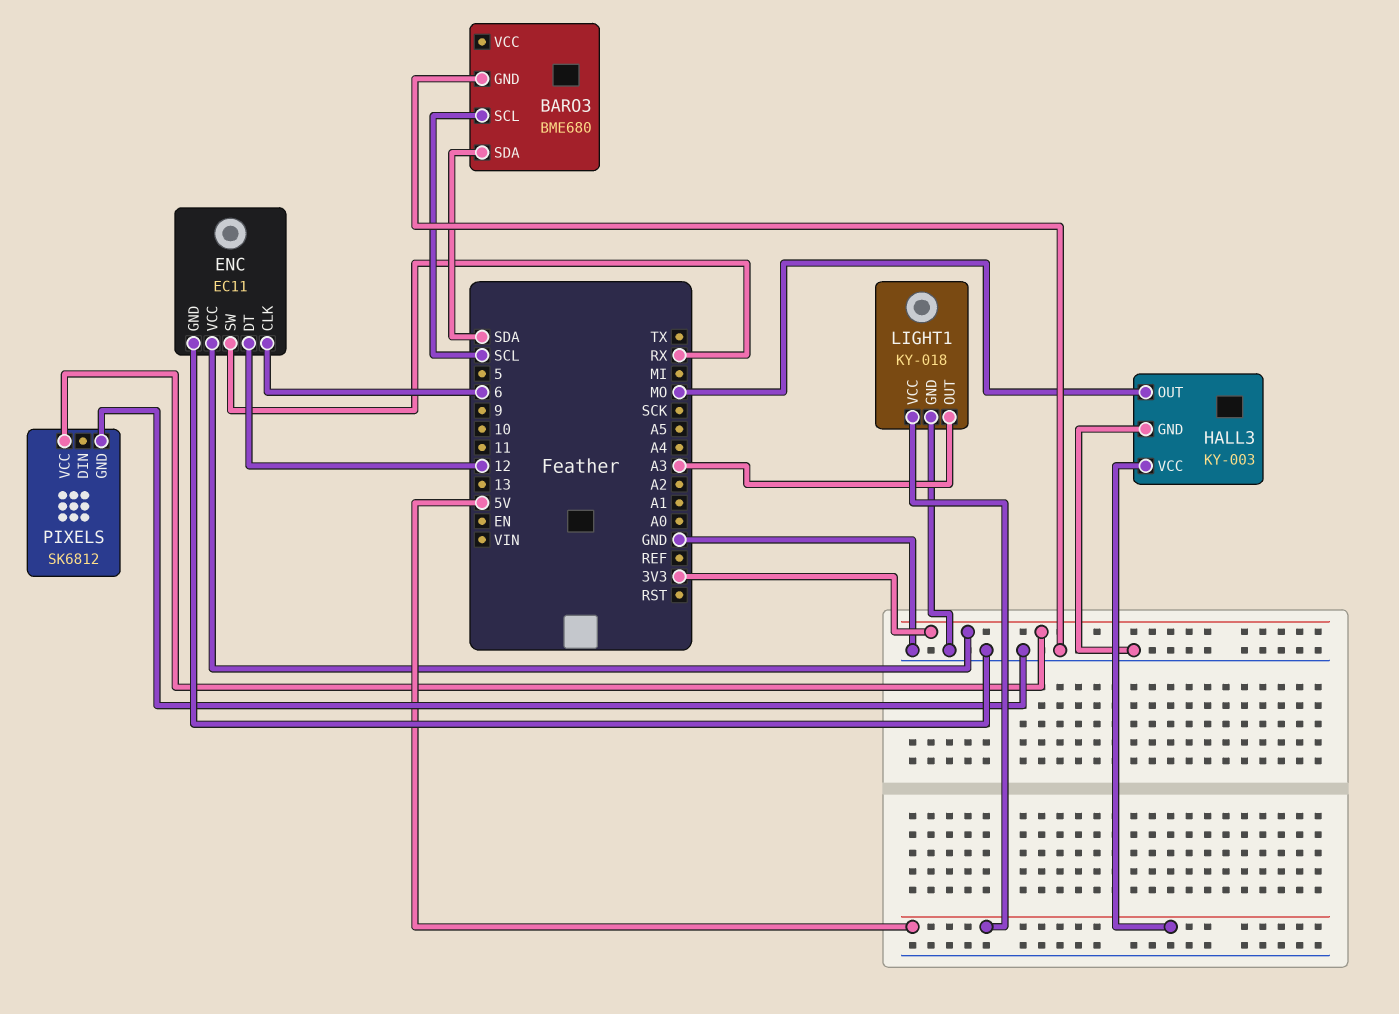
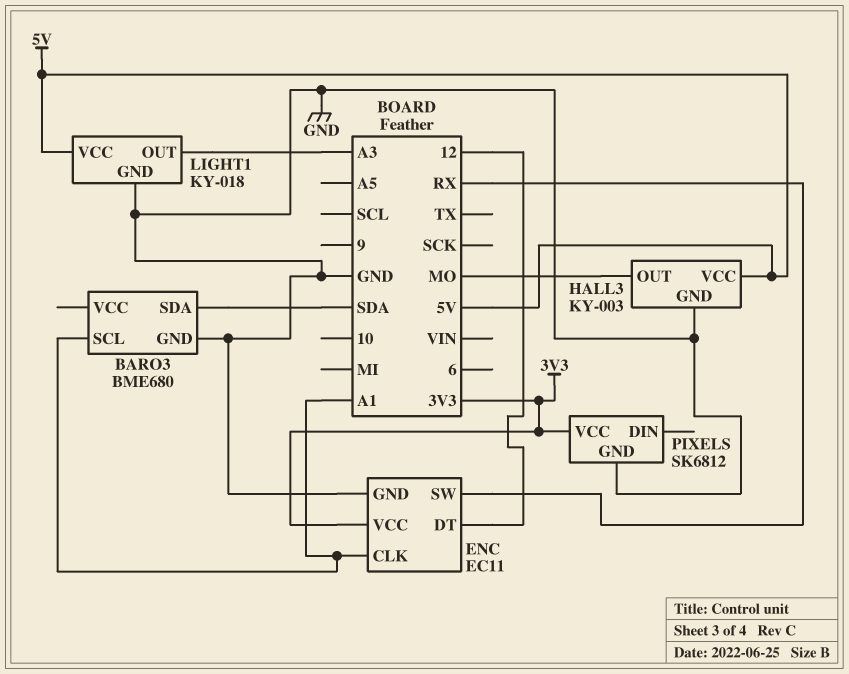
BARO3 pin SCL: SCL -> A1
ENC pin CLK: 6 -> A1

